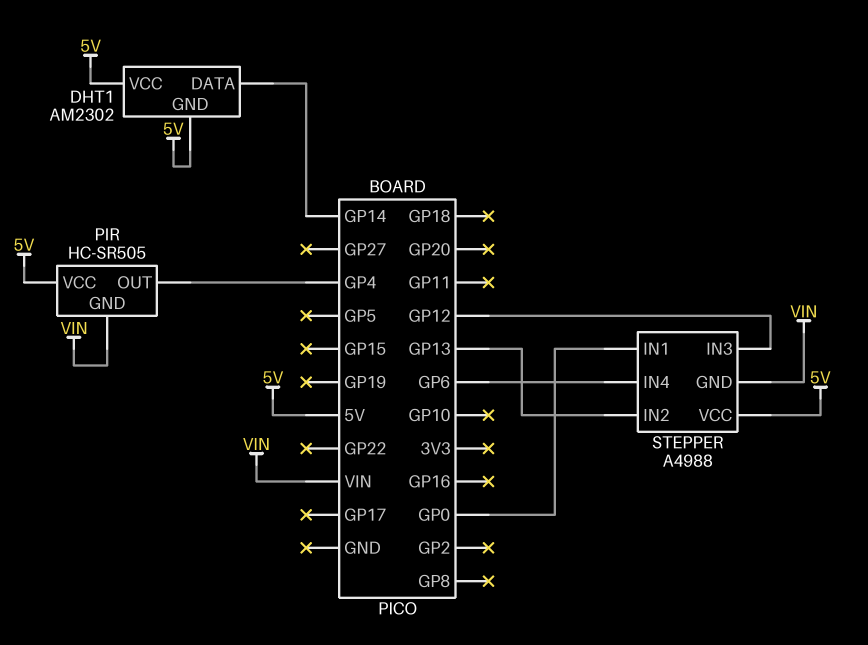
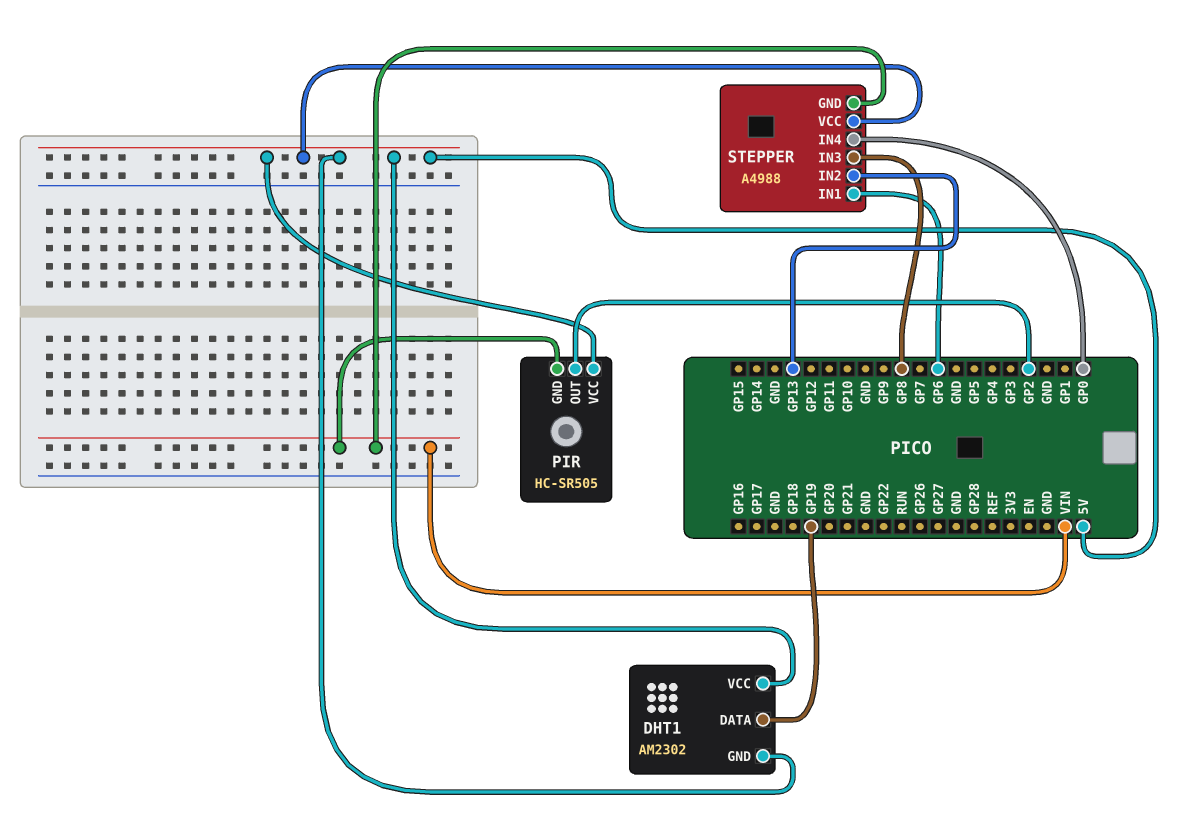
DHT1 pin DATA: GP14 -> GP19
PIR pin OUT: GP4 -> GP2
STEPPER pin IN1: GP0 -> GP6
STEPPER pin IN3: GP12 -> GP8
STEPPER pin IN4: GP6 -> GP0

